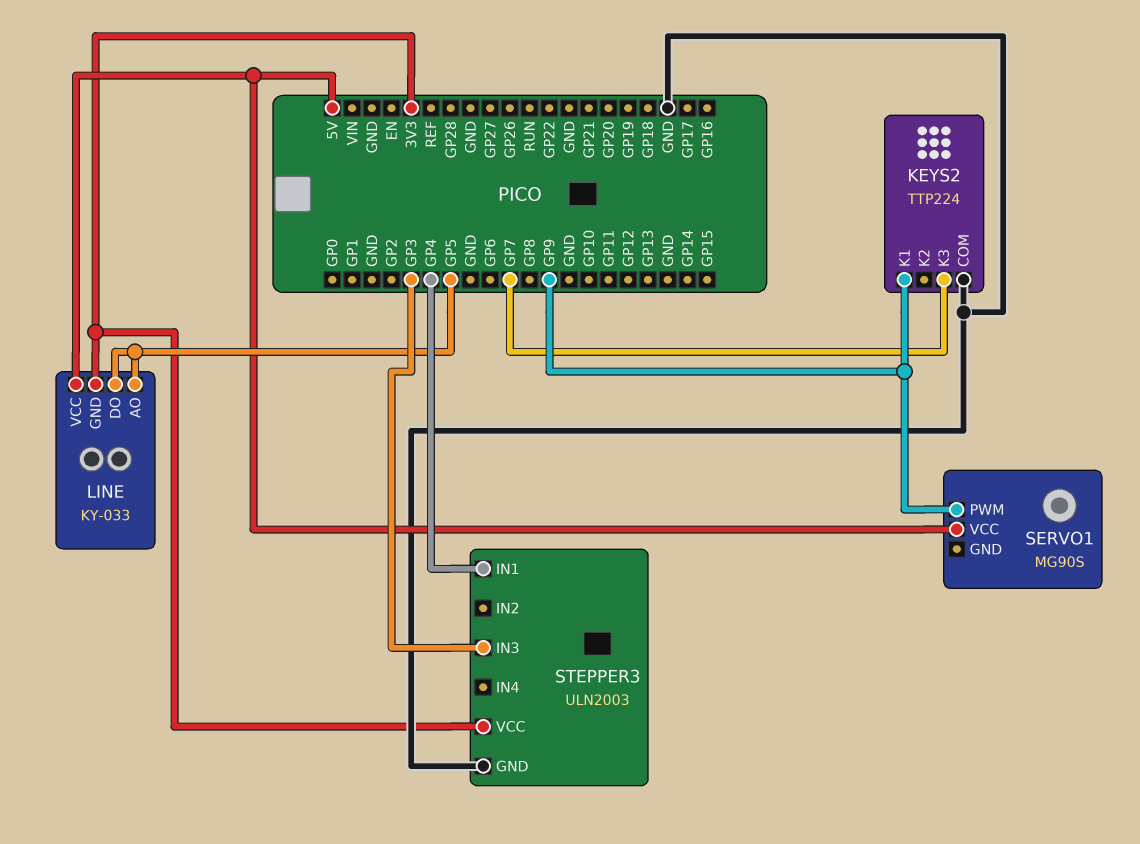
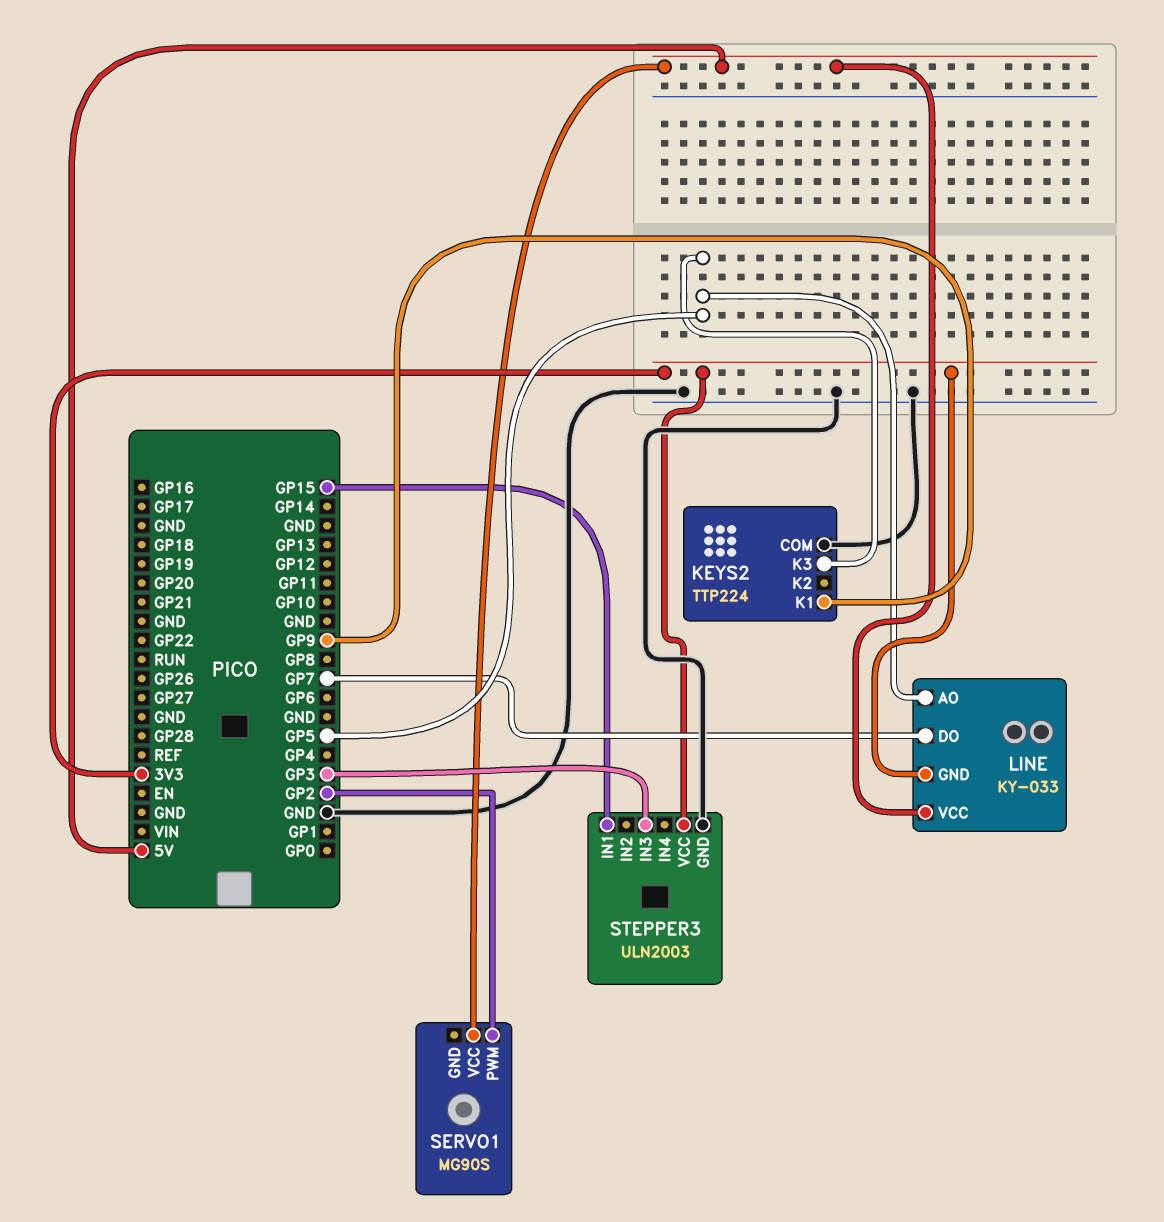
KEYS2 pin K3: GP7 -> GP5
LINE pin DO: GP5 -> GP7
SERVO1 pin PWM: GP9 -> GP2
STEPPER3 pin IN1: GP4 -> GP15

